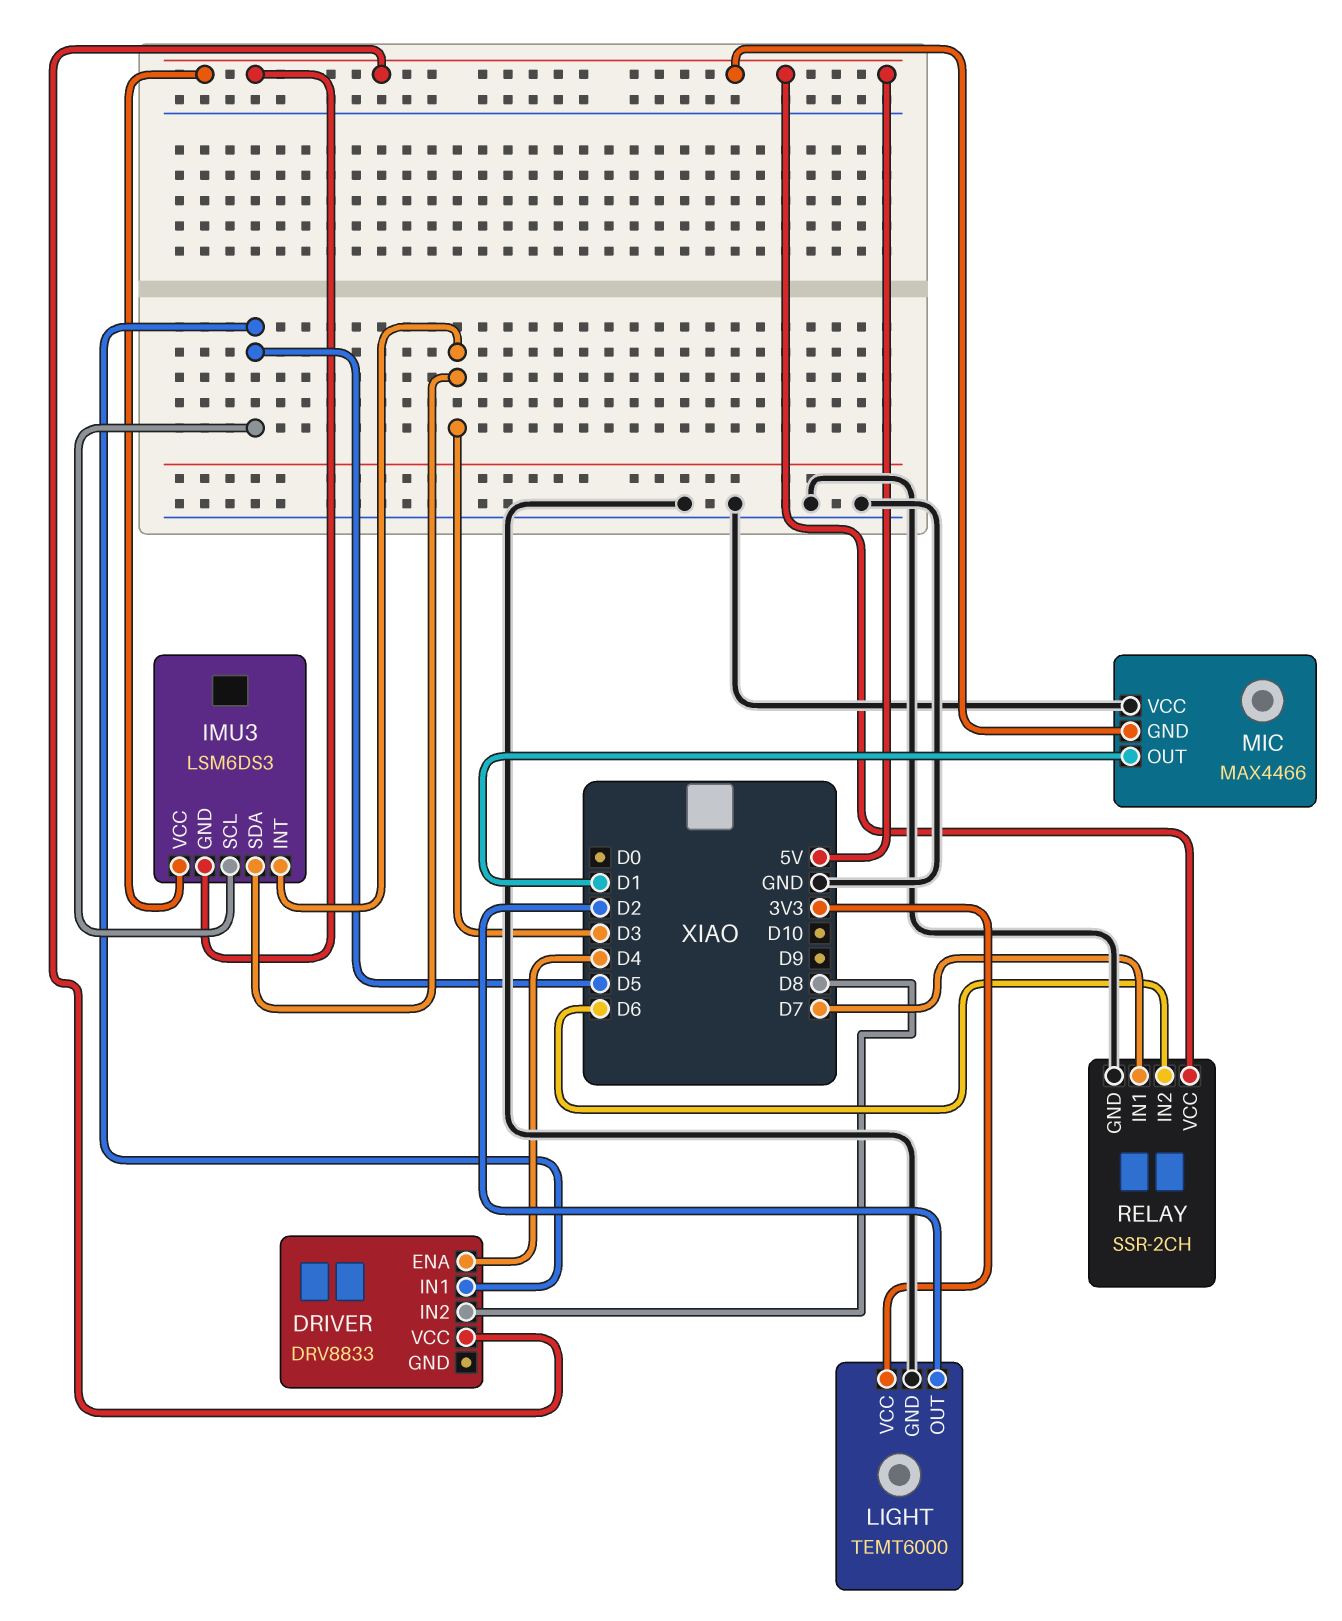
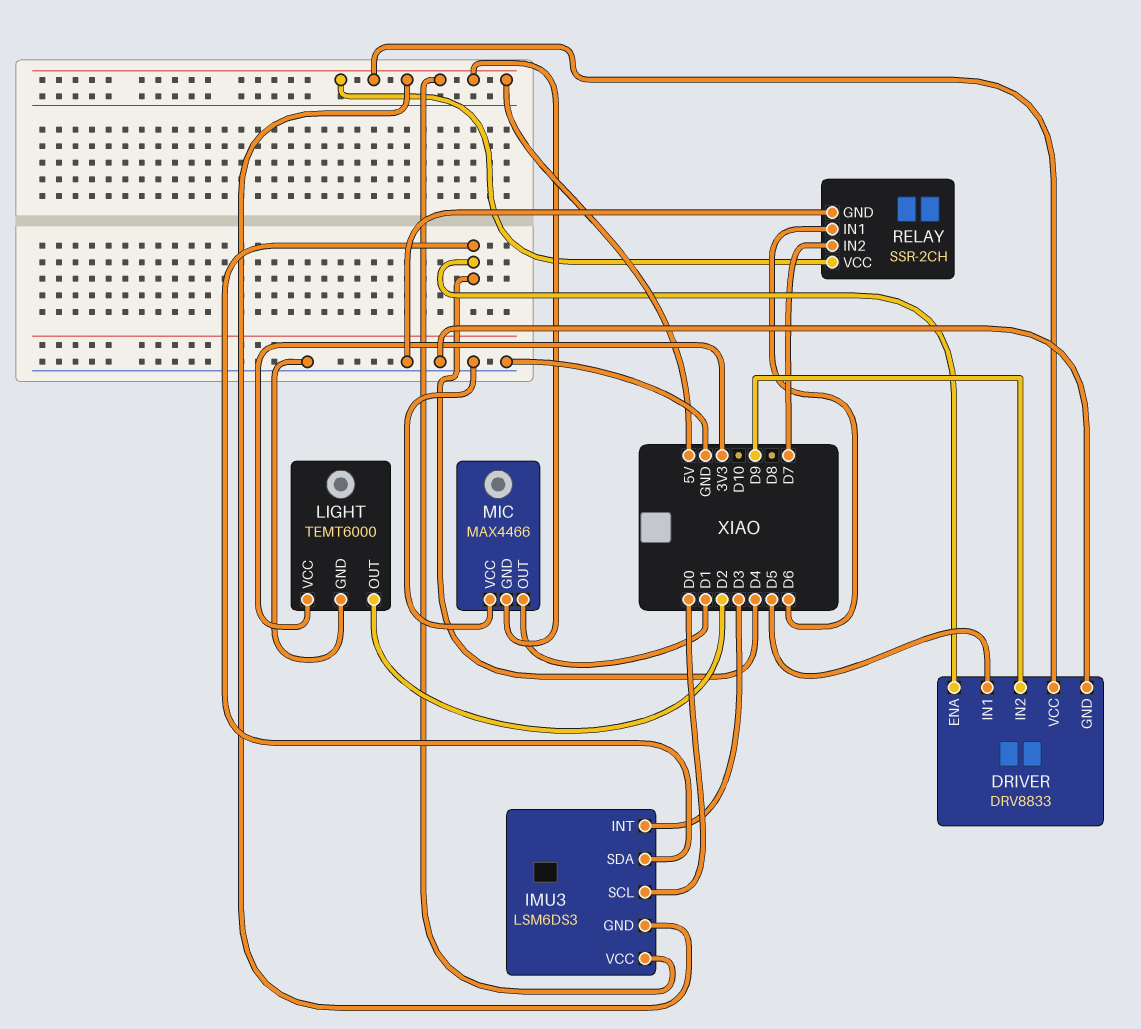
DRIVER pin GND: none -> GND
DRIVER pin IN2: D8 -> D9
IMU3 pin SCL: D5 -> D0
IMU3 pin SDA: D3 -> D4
RELAY pin IN1: D7 -> D6
RELAY pin IN2: D6 -> D7

